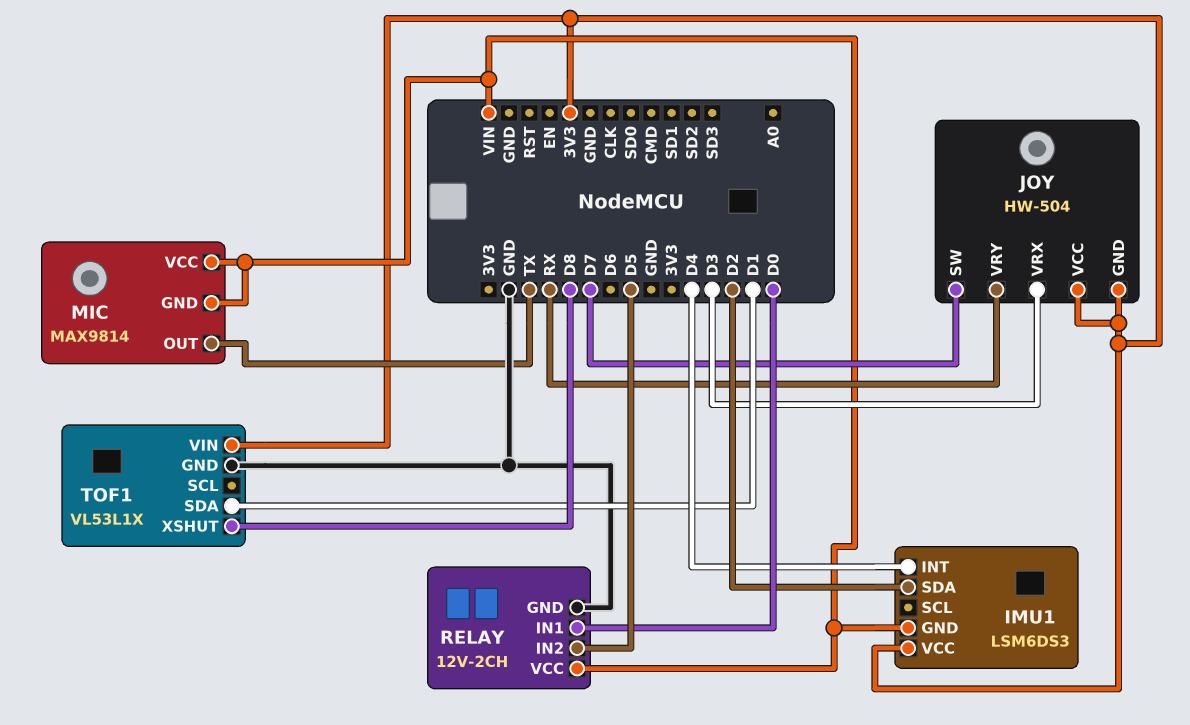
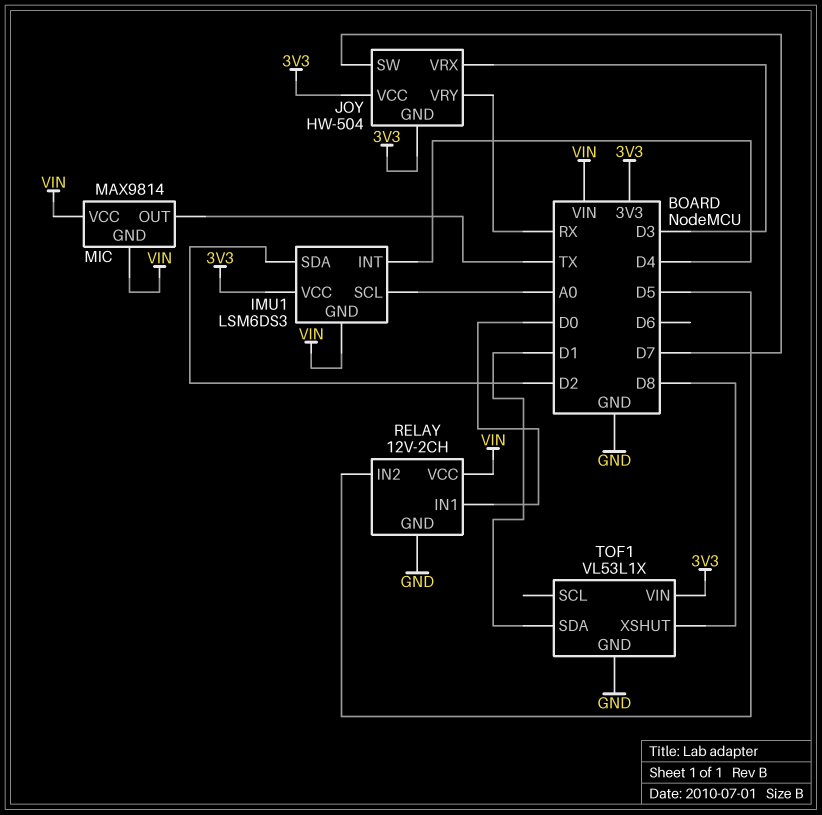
IMU1 pin SCL: none -> A0

